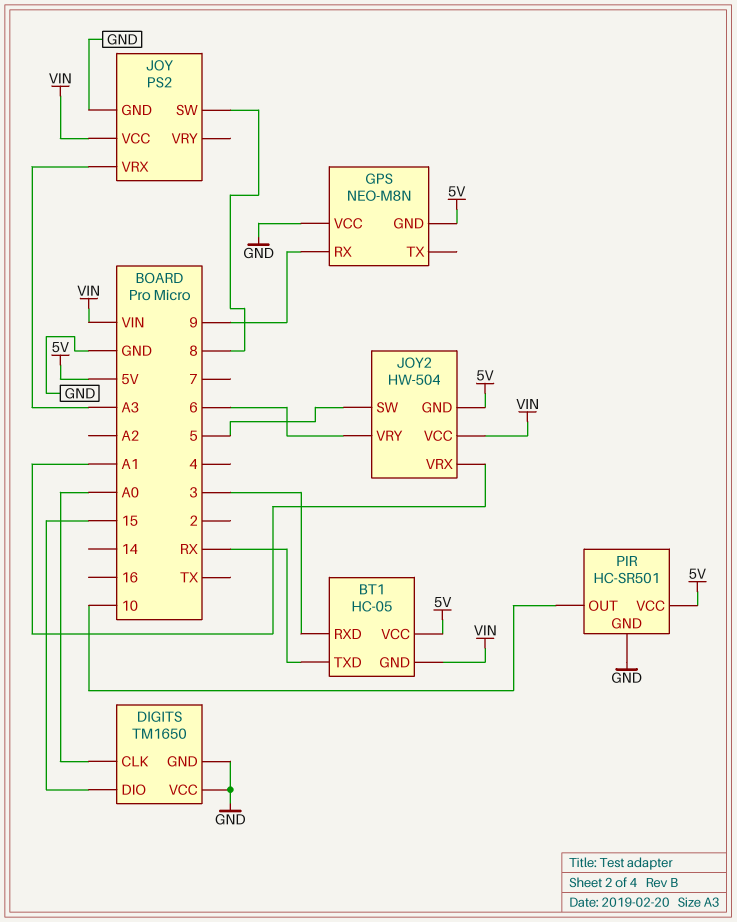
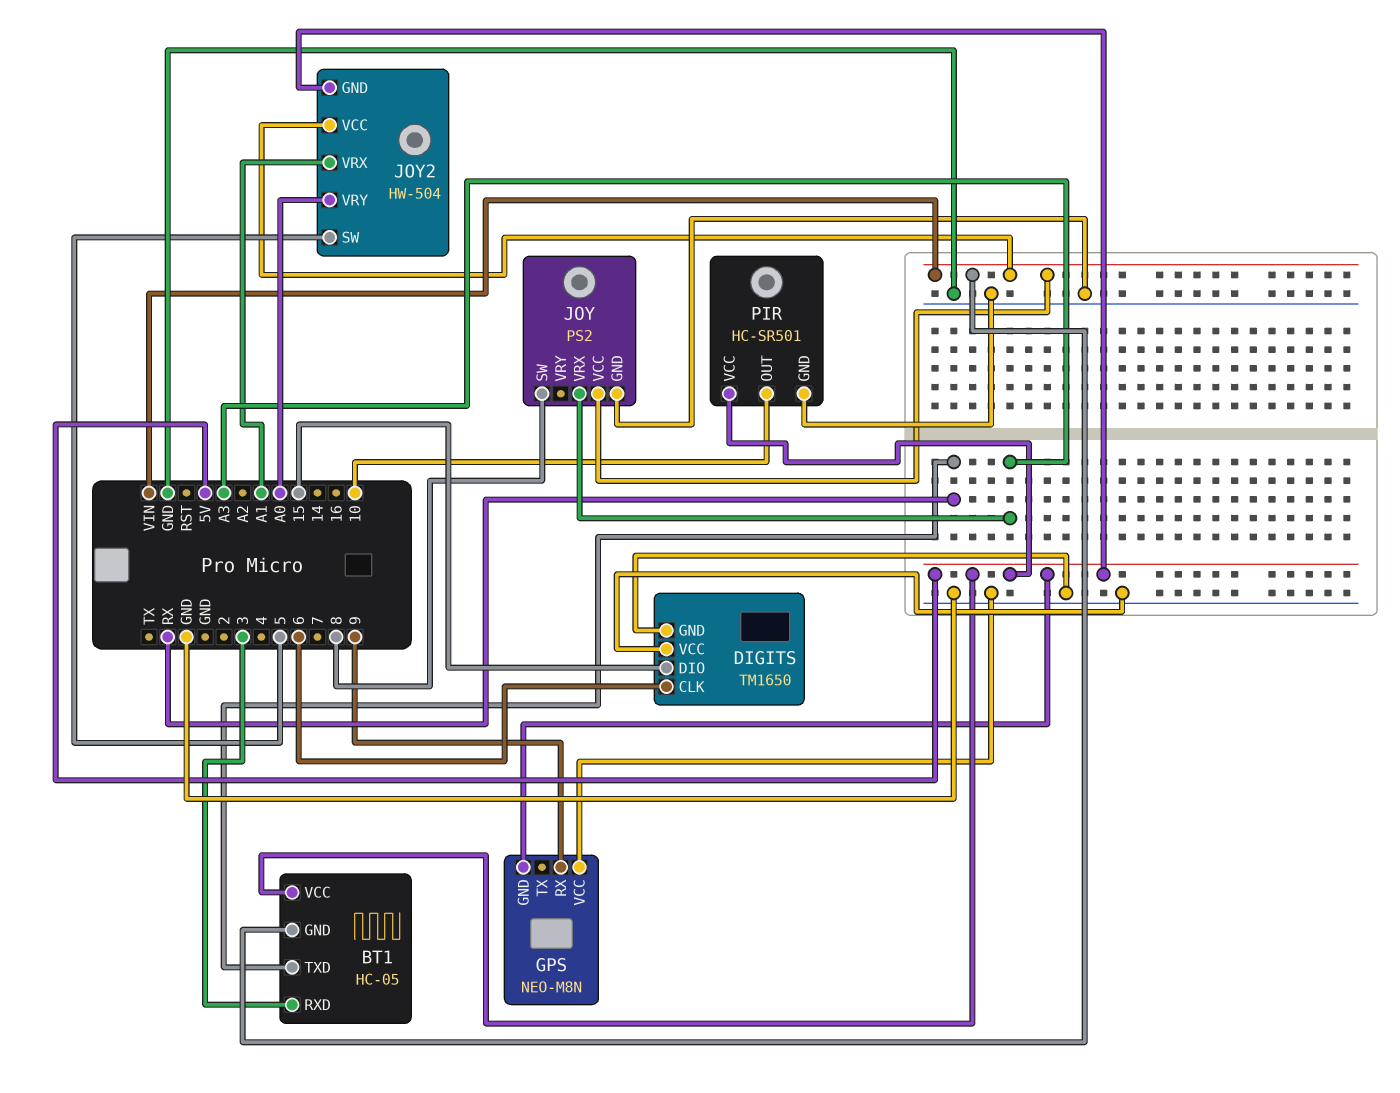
DIGITS pin CLK: A0 -> 6
JOY2 pin VRY: 6 -> A0

